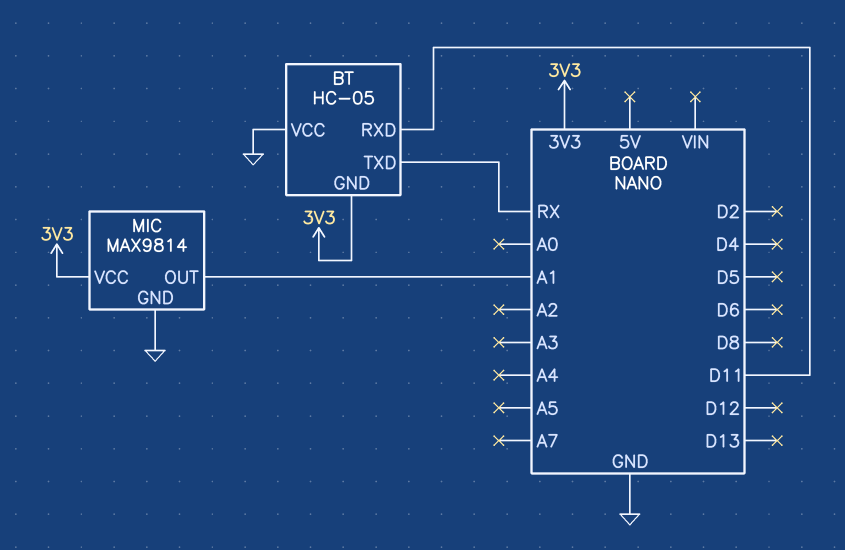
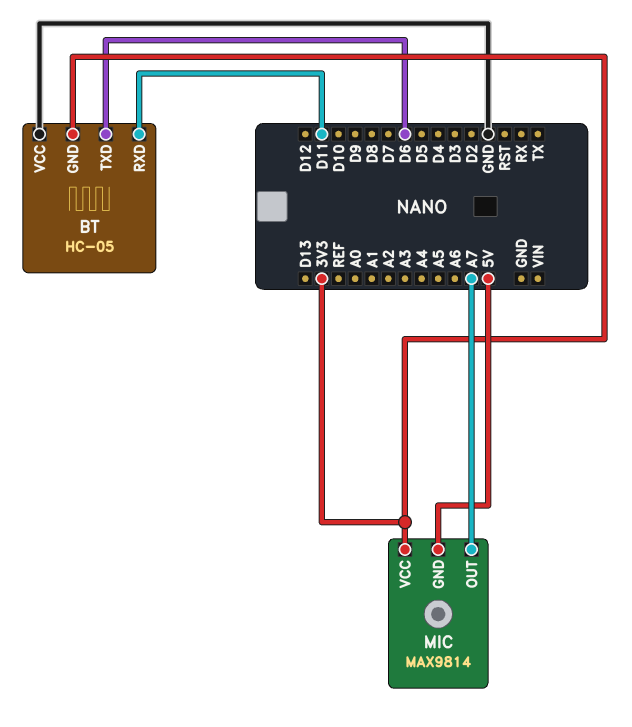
BT pin TXD: RX -> D6
MIC pin GND: GND -> 5V
MIC pin OUT: A1 -> A7

